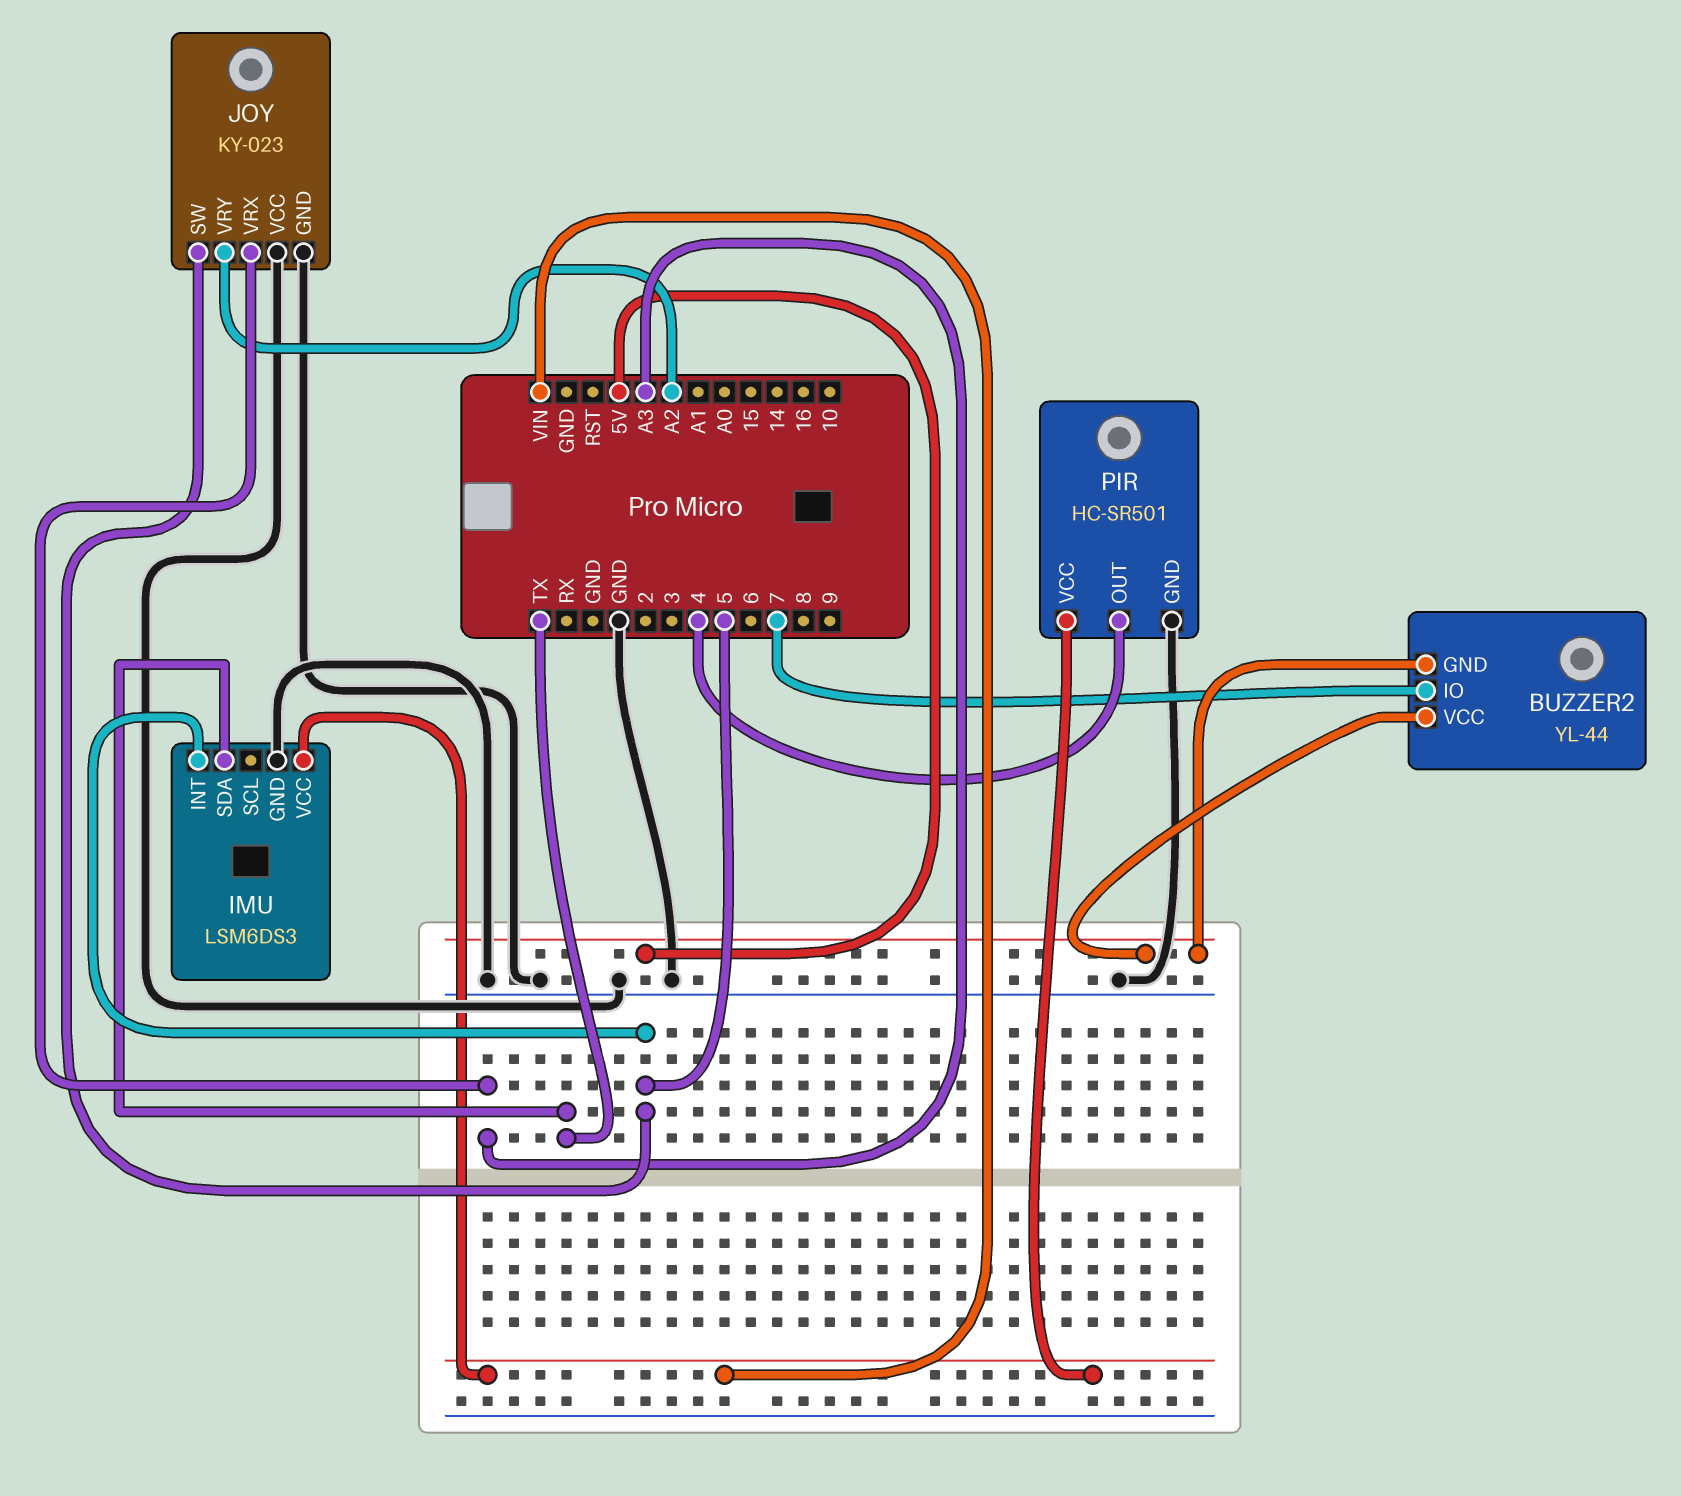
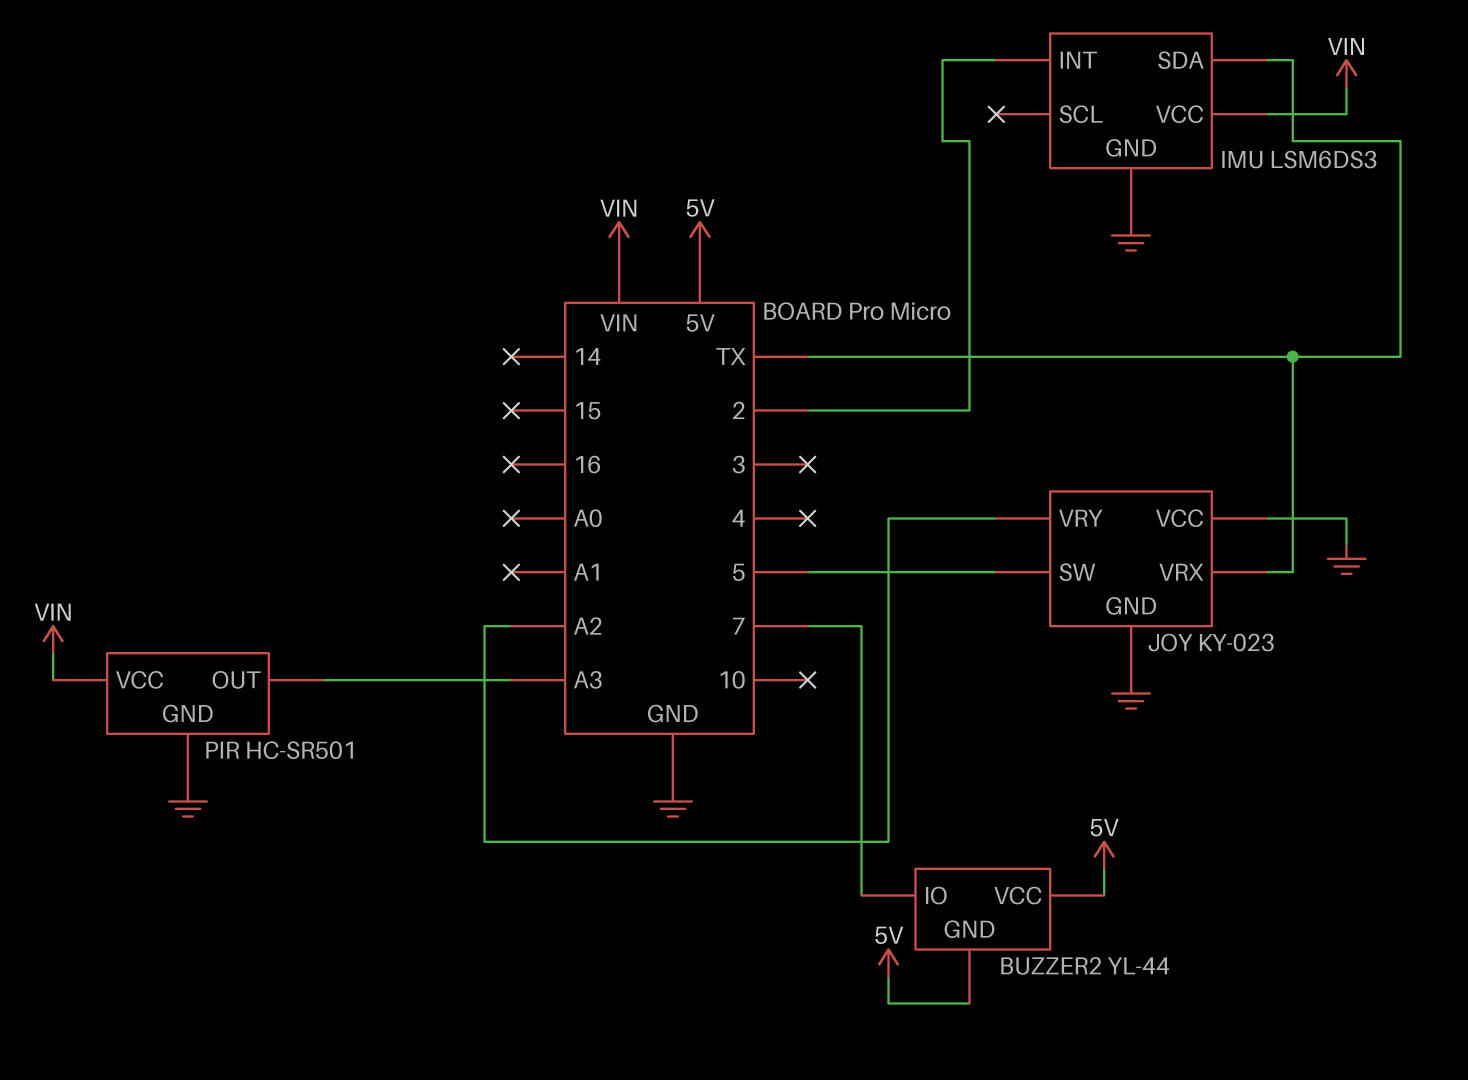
IMU pin INT: 5 -> 2
JOY pin VRX: A3 -> TX
PIR pin OUT: 4 -> A3

